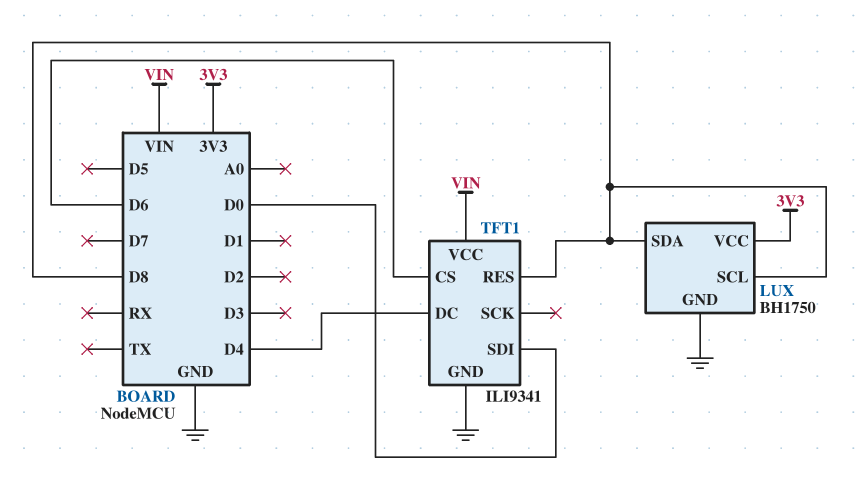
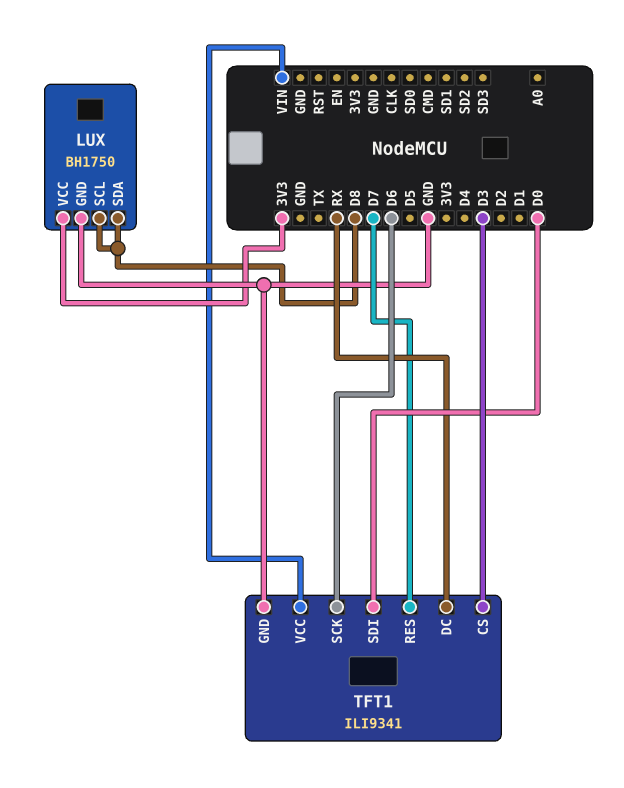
TFT1 pin CS: D6 -> D3
TFT1 pin DC: D4 -> RX
TFT1 pin RES: D8 -> D7
TFT1 pin SCK: none -> D6

